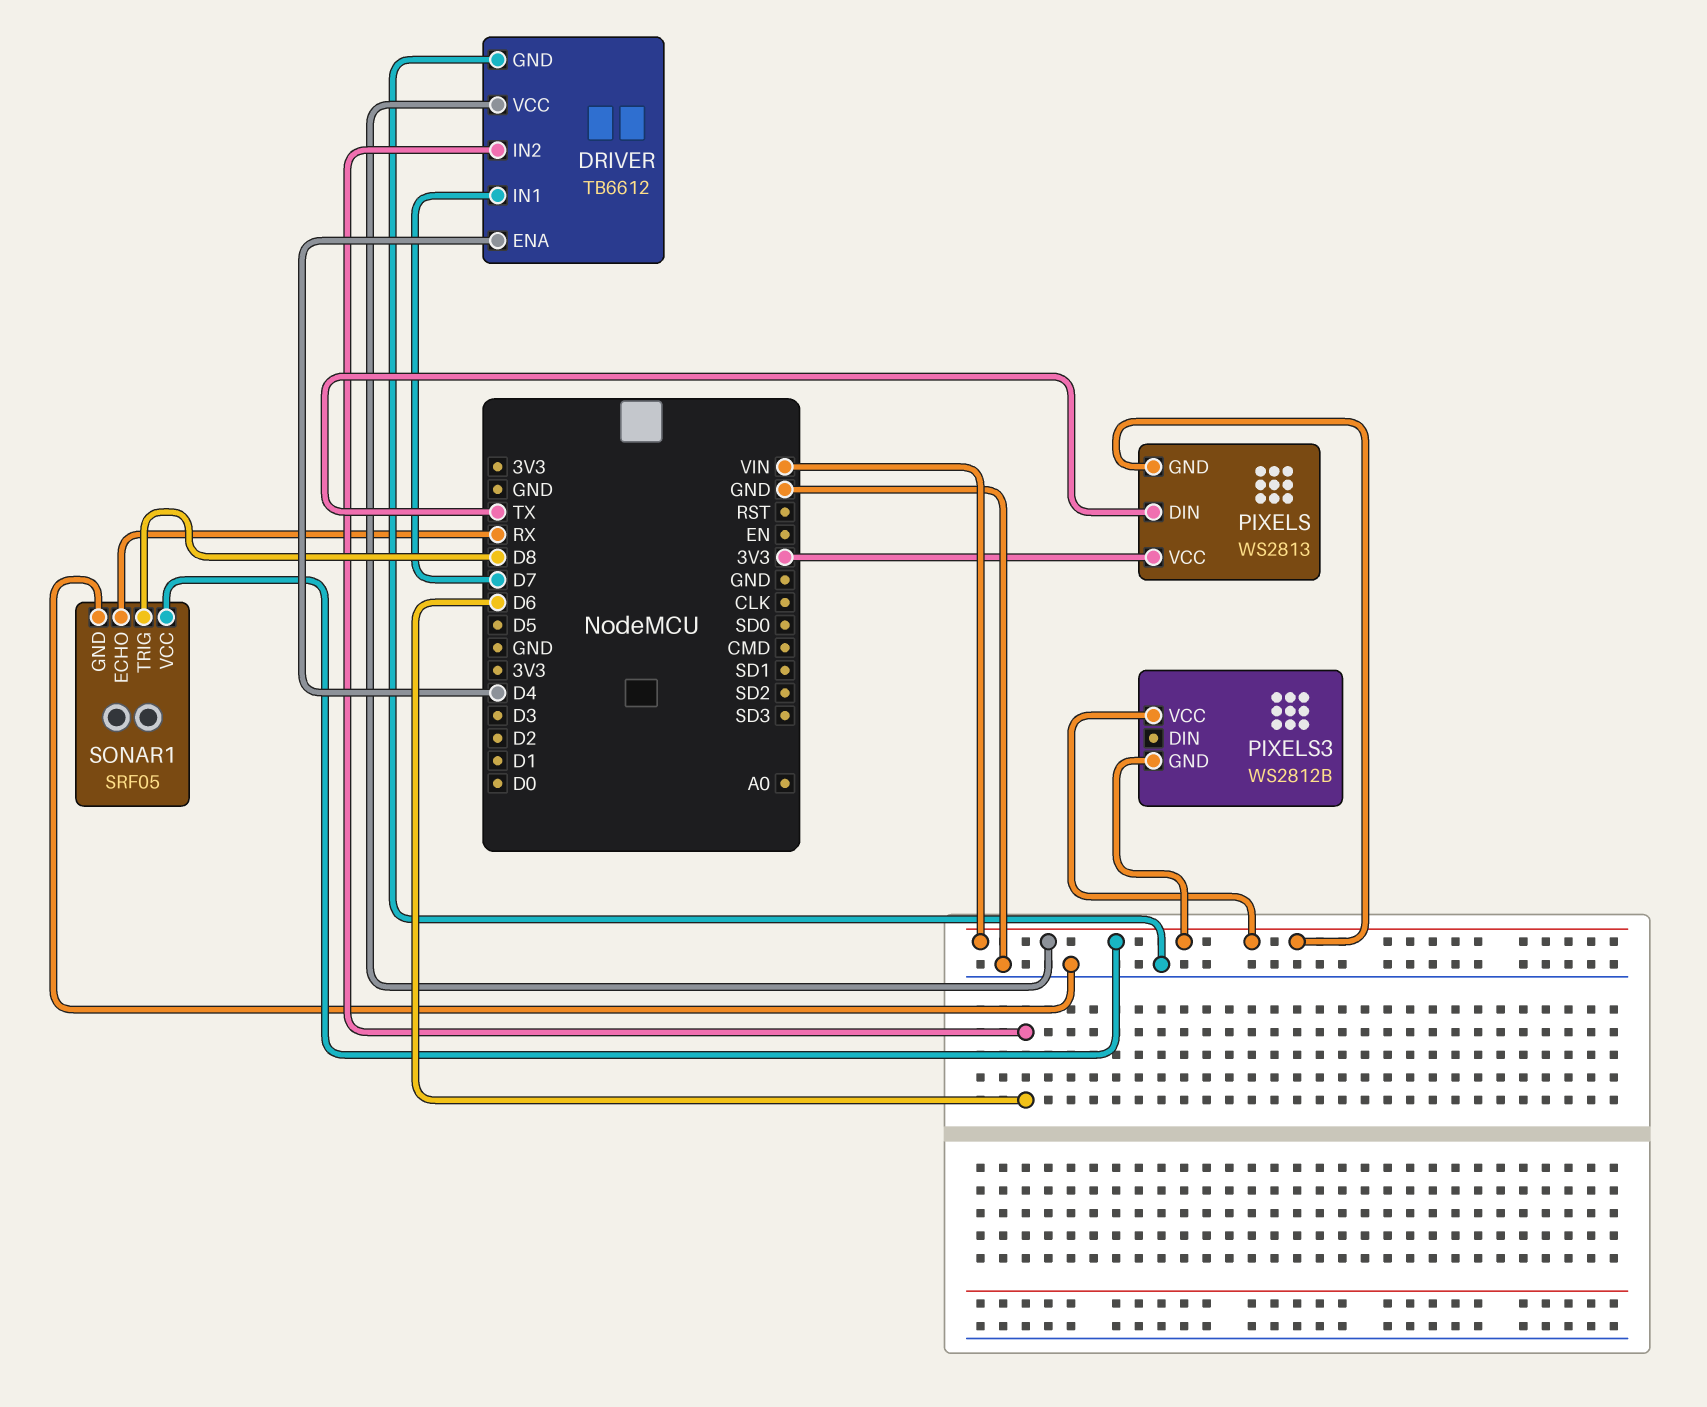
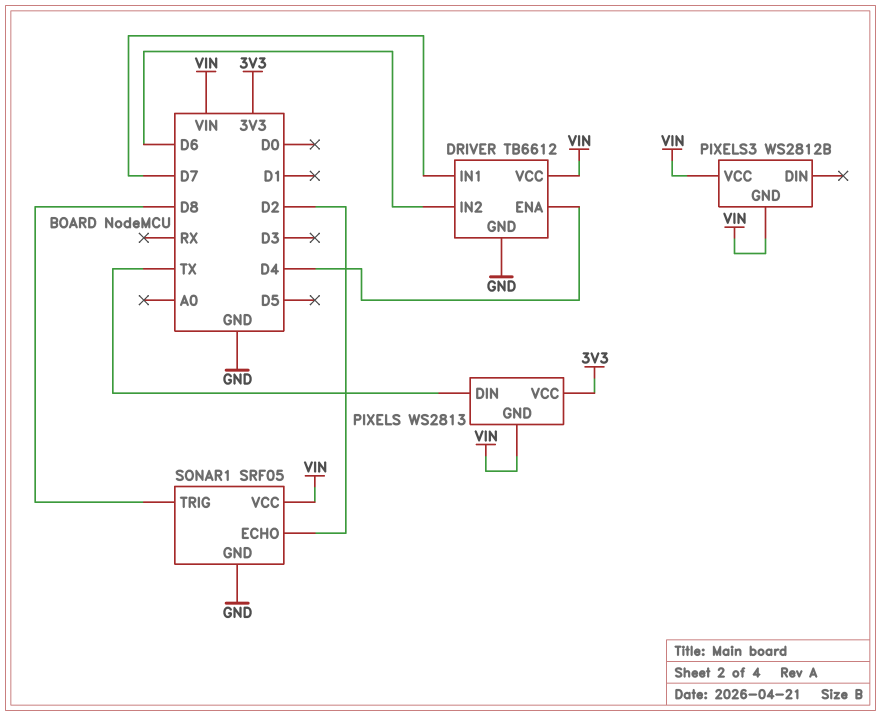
SONAR1 pin ECHO: RX -> D2

